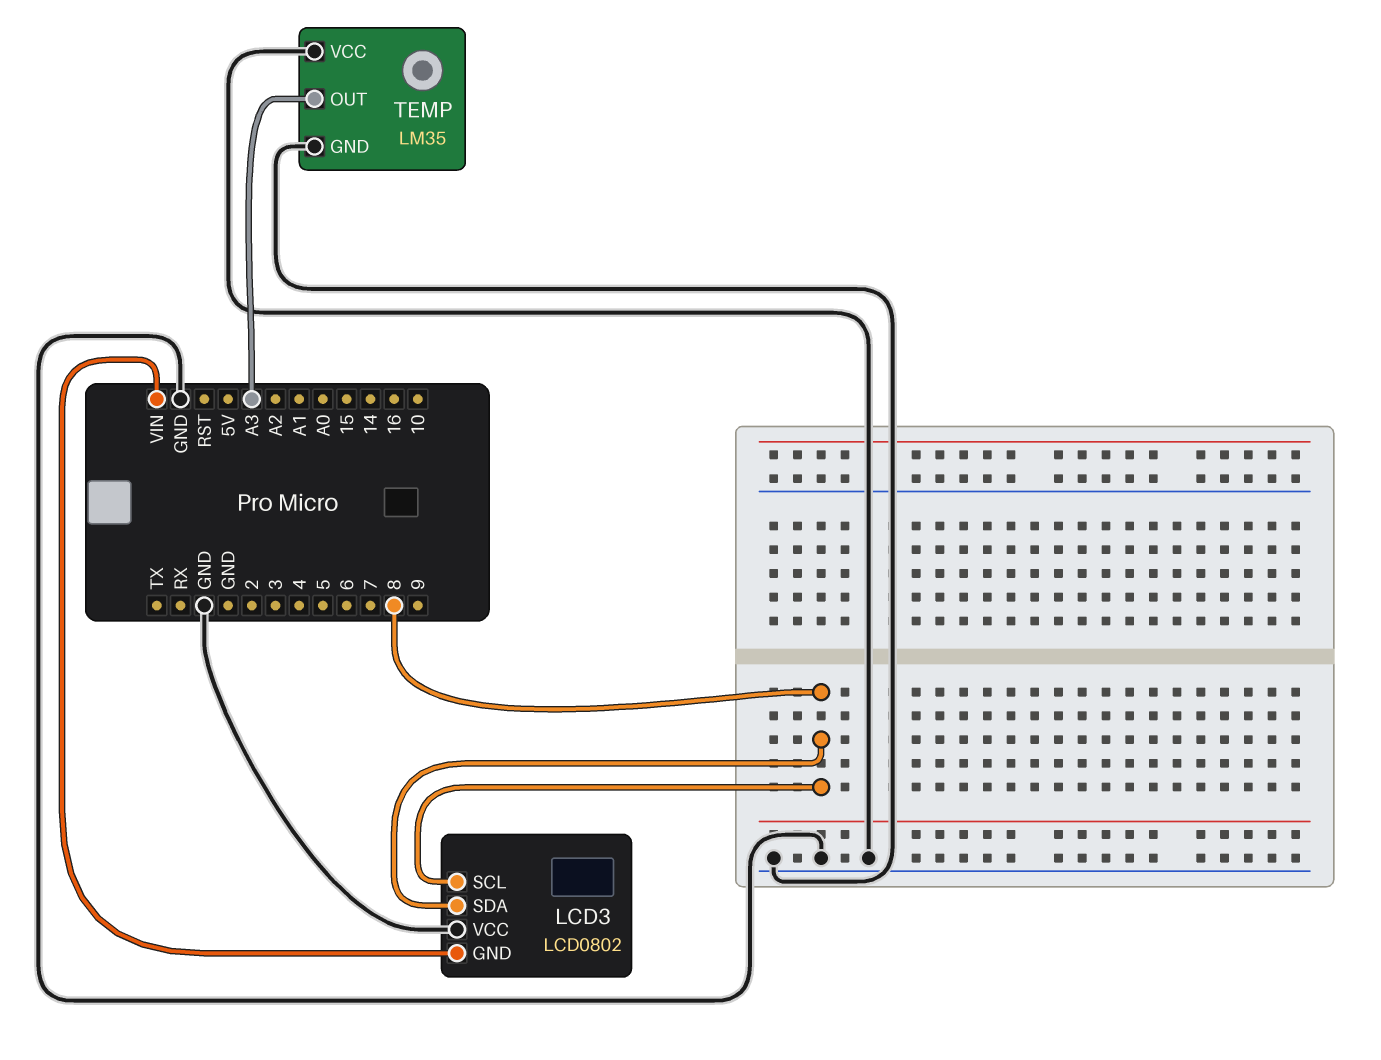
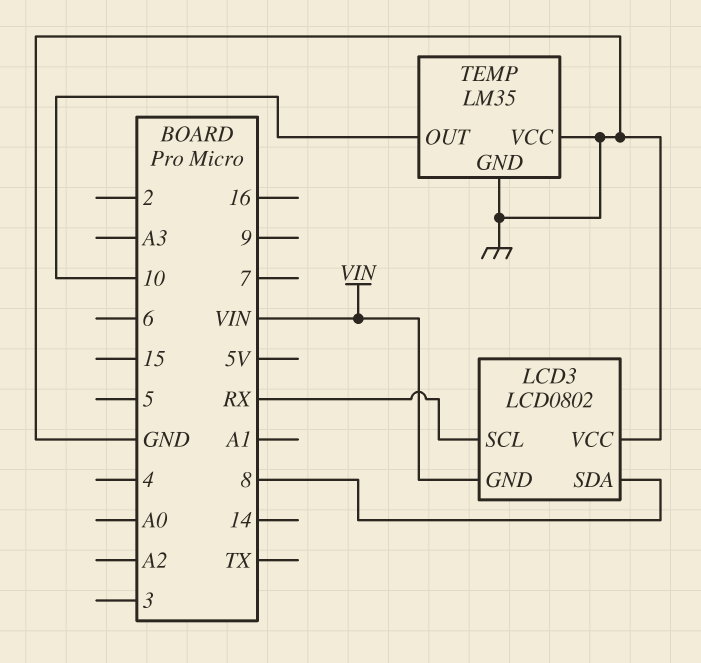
LCD3 pin SCL: 8 -> RX
TEMP pin OUT: A3 -> 10

